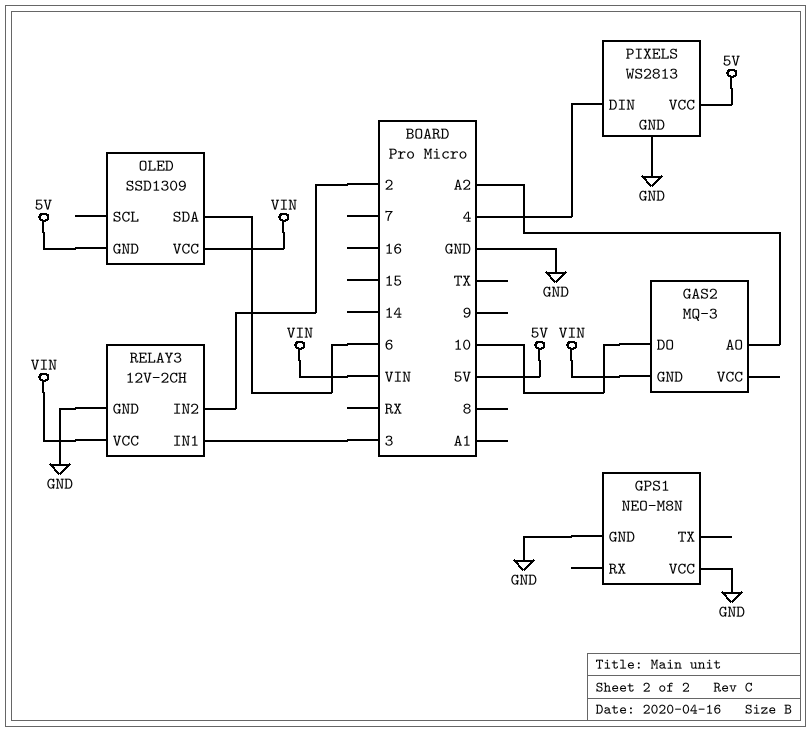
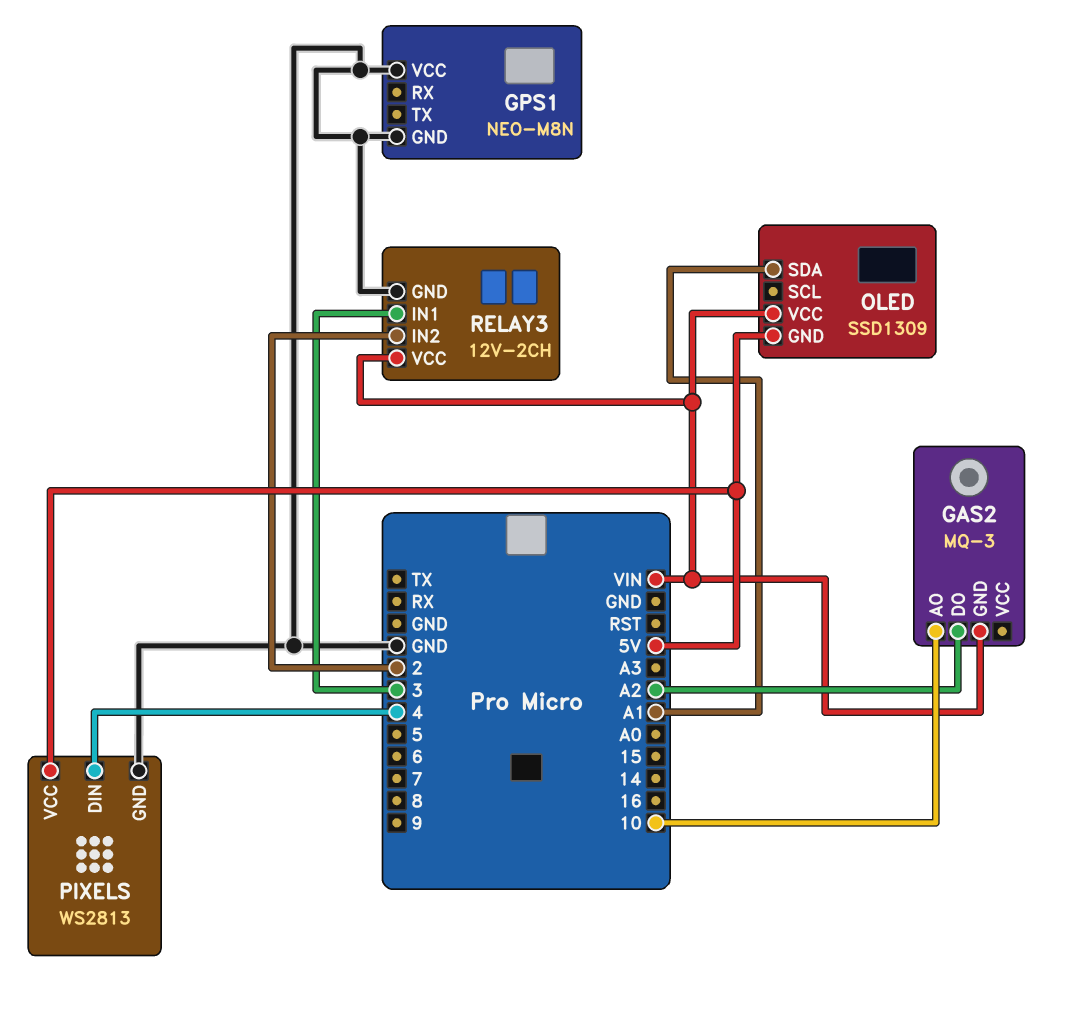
GAS2 pin AO: A2 -> 10
GAS2 pin DO: 10 -> A2
OLED pin SDA: 6 -> A1

